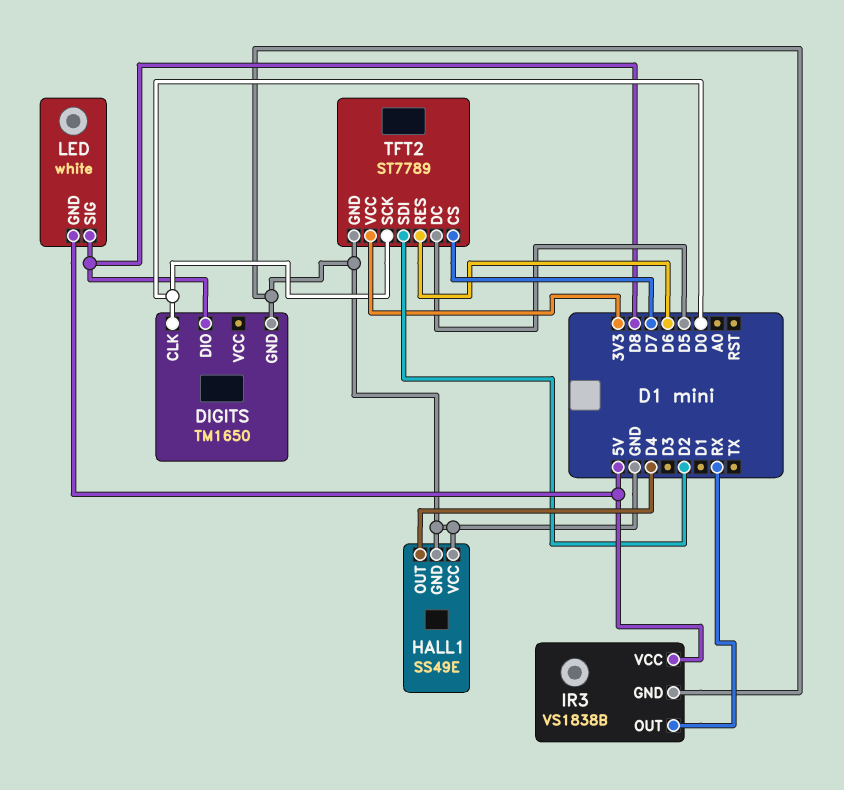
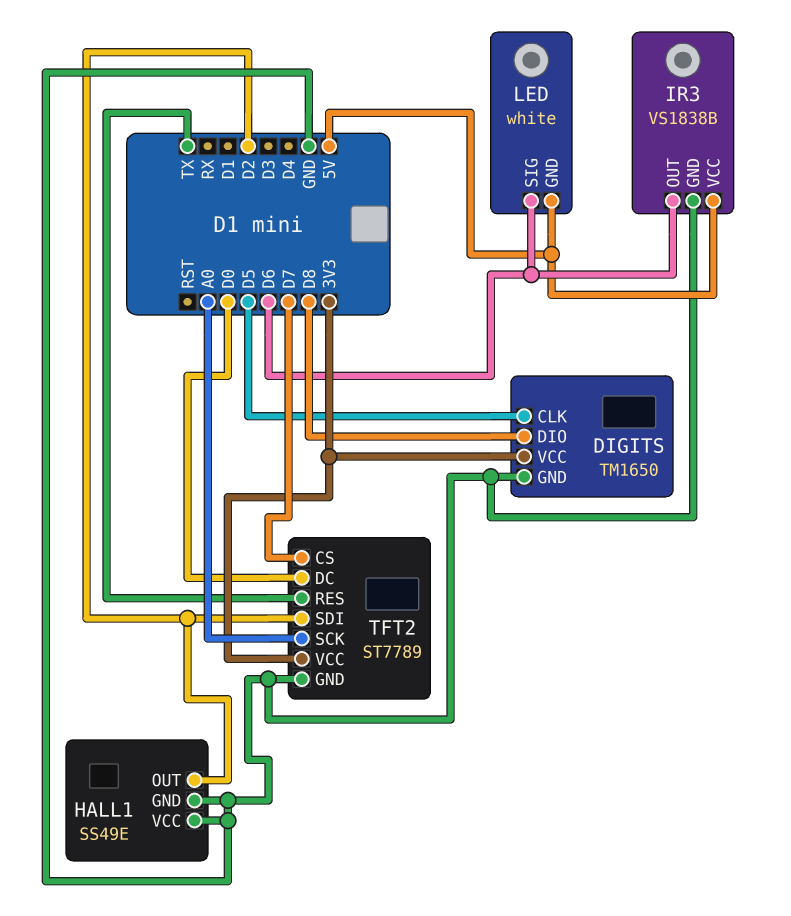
DIGITS pin CLK: D0 -> D5
DIGITS pin VCC: none -> 3V3
HALL1 pin OUT: D4 -> D2
IR3 pin OUT: RX -> D6
LED pin SIG: D8 -> D6
TFT2 pin DC: D5 -> D0
TFT2 pin RES: D6 -> TX
TFT2 pin SCK: D0 -> A0

